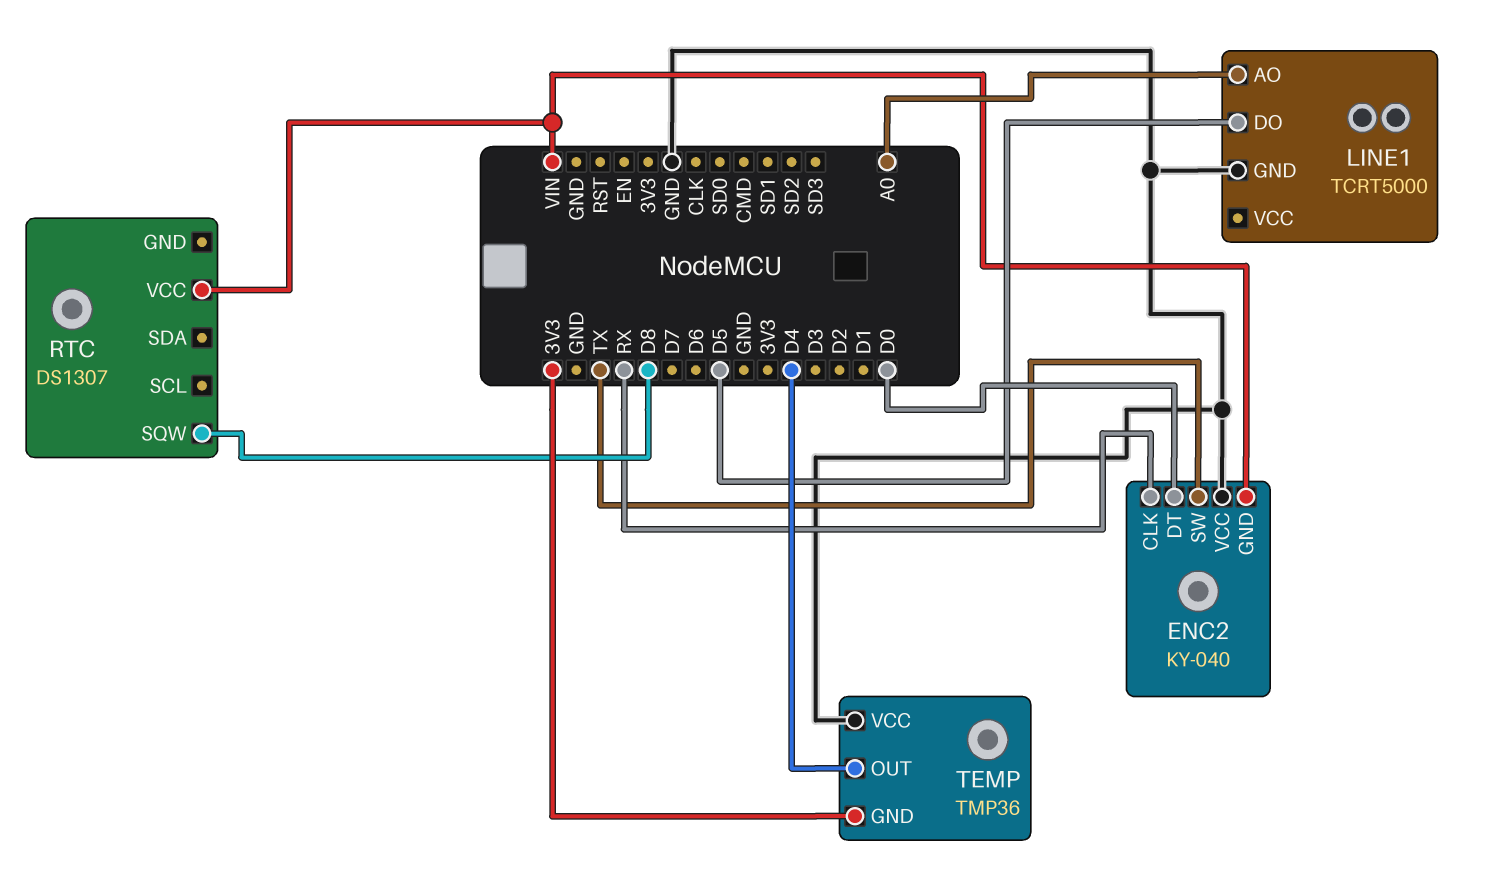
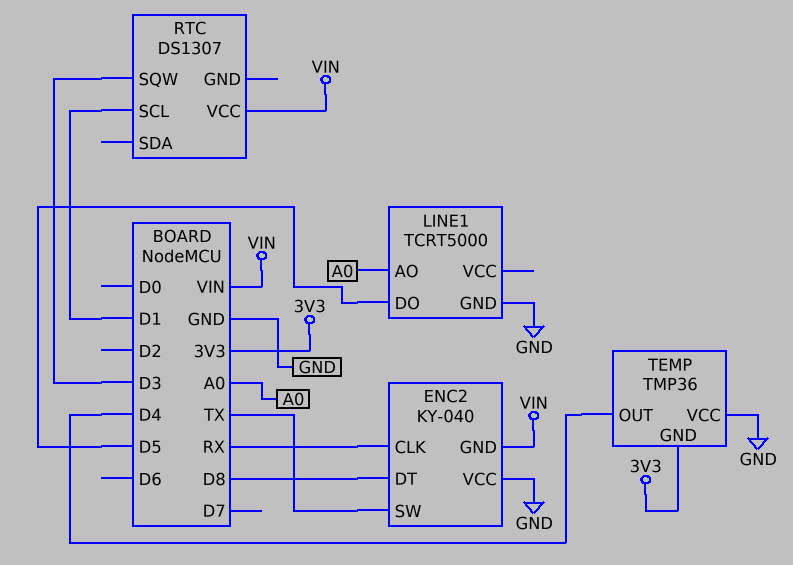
ENC2 pin DT: D0 -> D8
RTC pin SCL: none -> D1
RTC pin SQW: D8 -> D3

